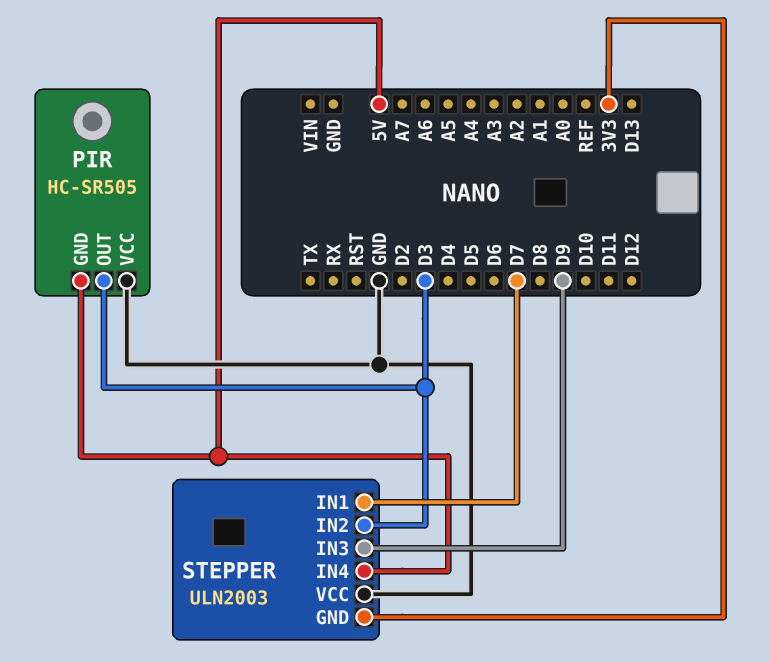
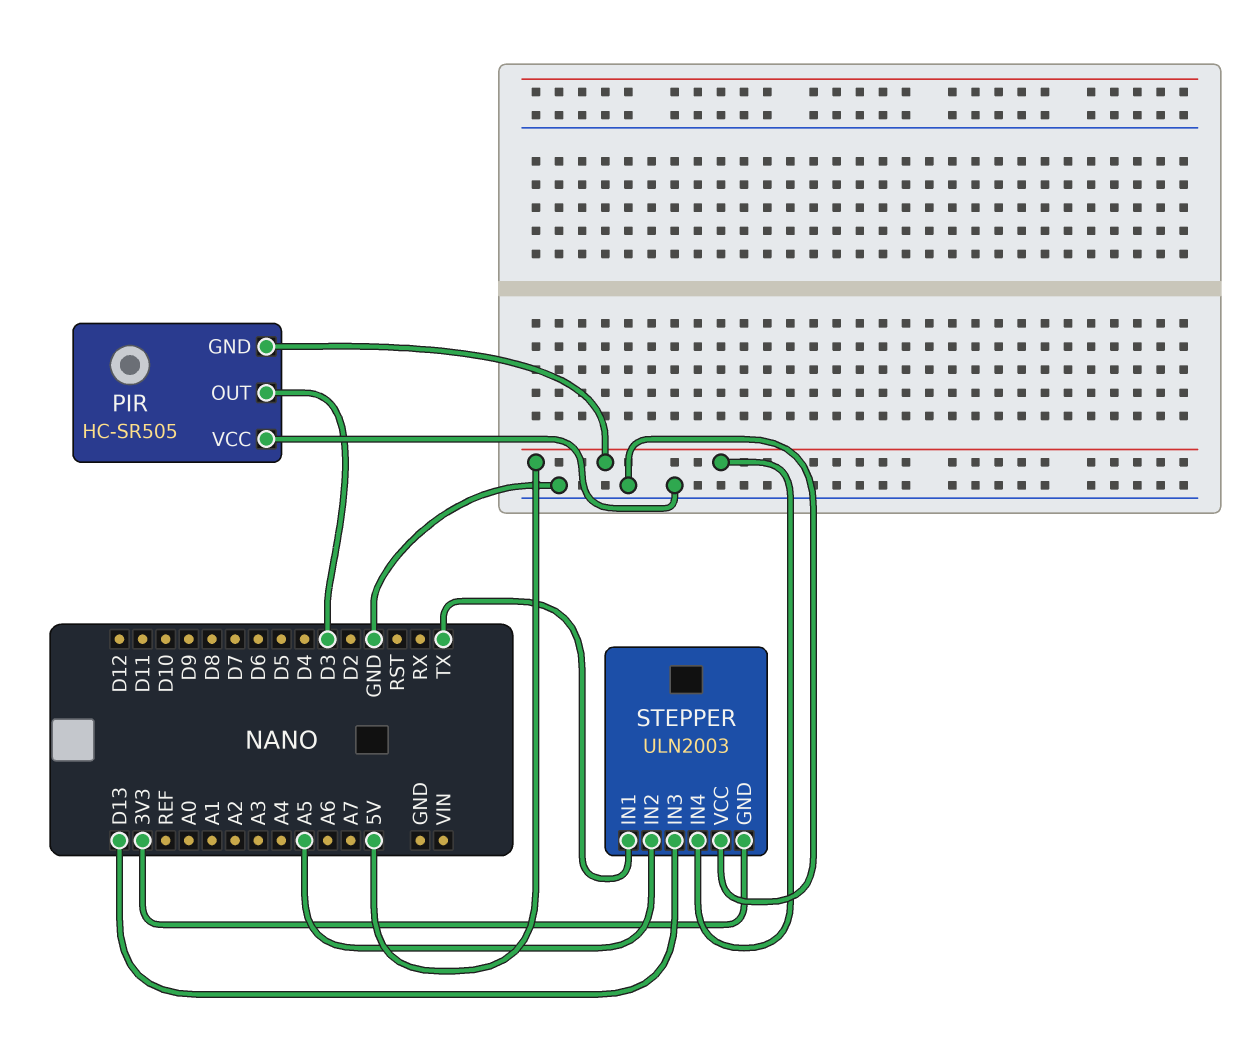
STEPPER pin IN1: D7 -> TX
STEPPER pin IN2: D3 -> A5
STEPPER pin IN3: D9 -> D13

